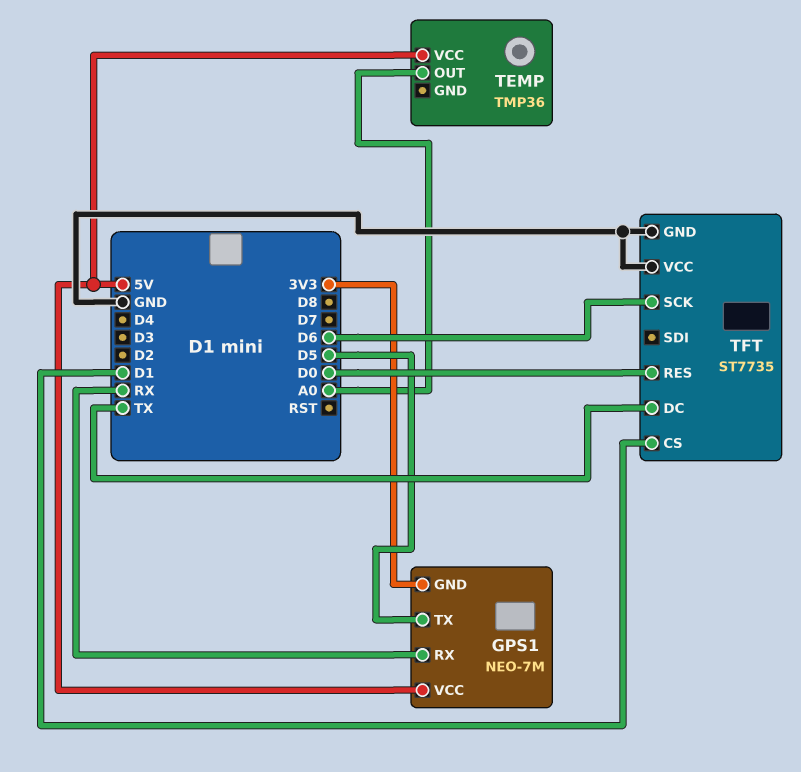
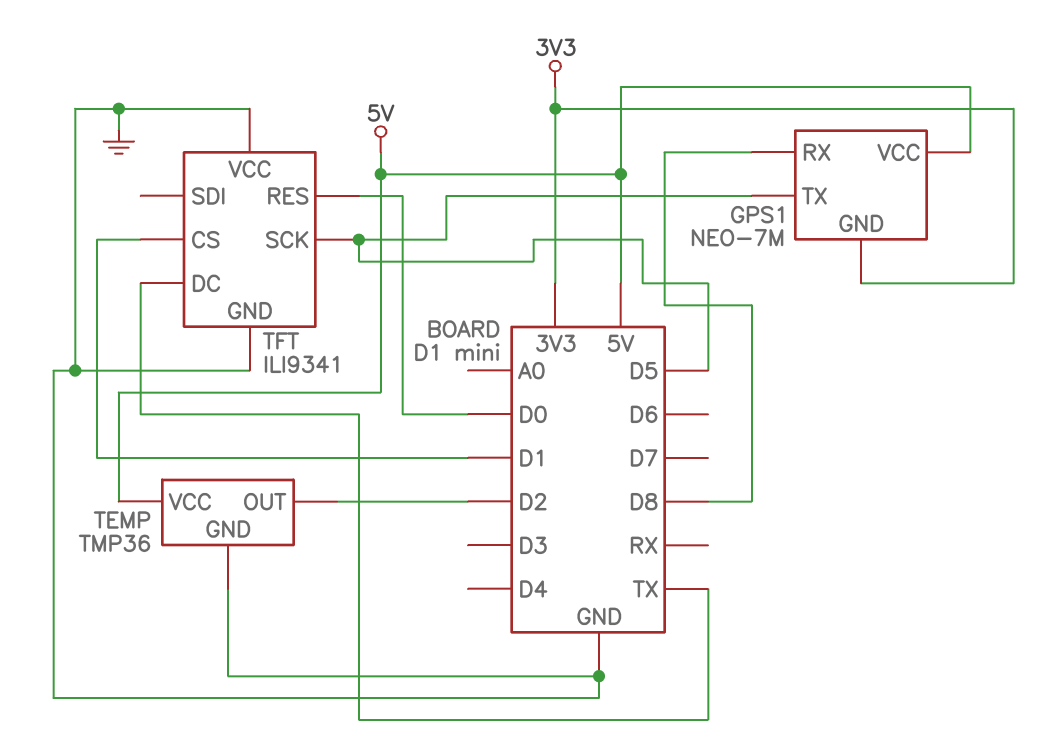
GPS1 pin RX: RX -> D8
TEMP pin GND: none -> GND
TEMP pin OUT: A0 -> D2
TFT: ST7735 -> ILI9341
TFT pin SCK: D6 -> D5

